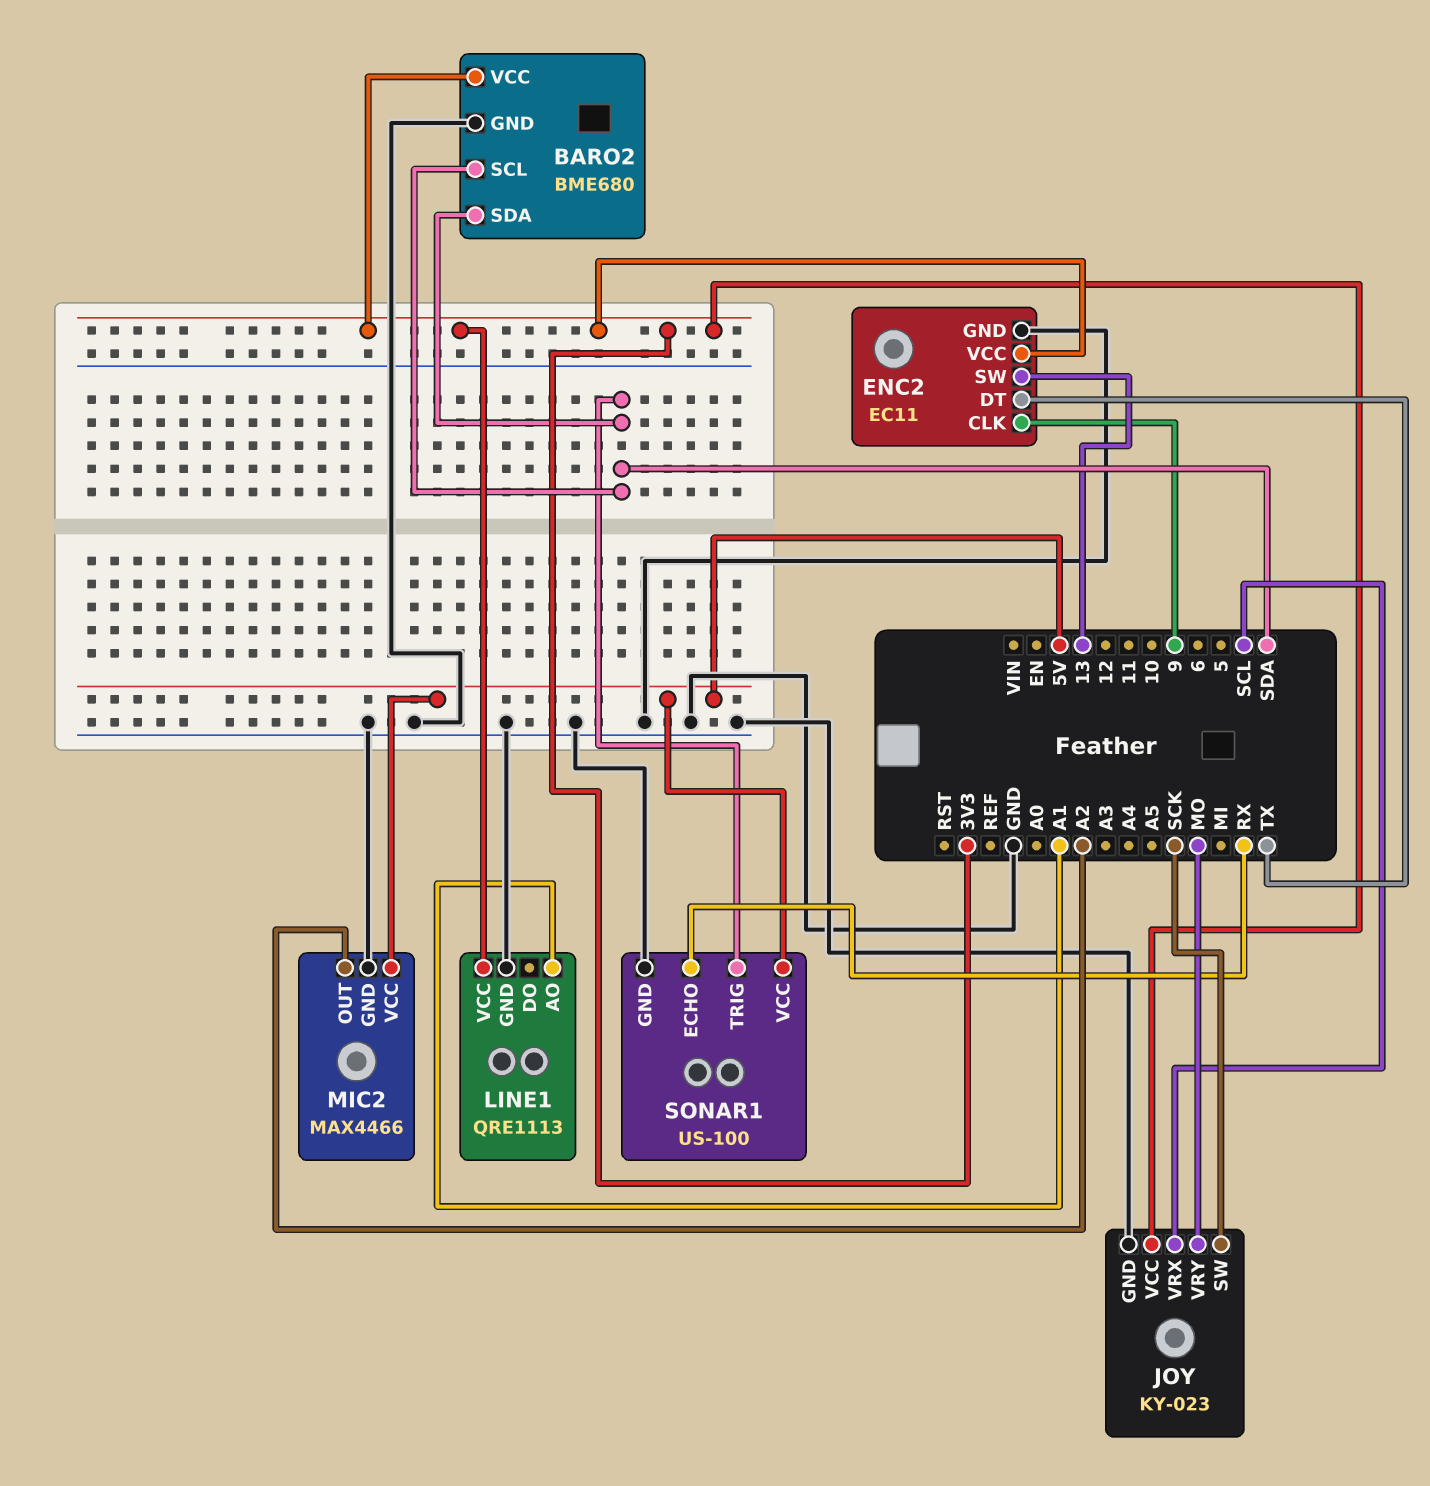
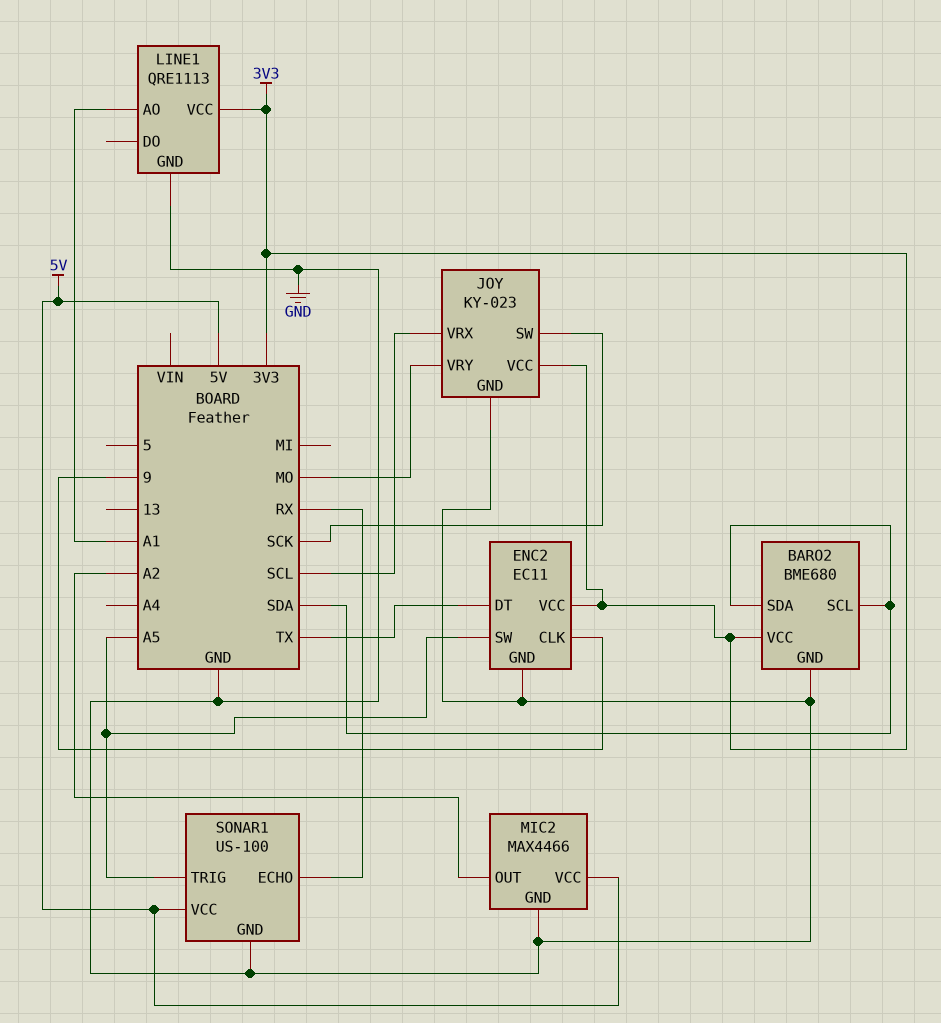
ENC2 pin SW: 13 -> A5
SONAR1 pin TRIG: SDA -> A5

